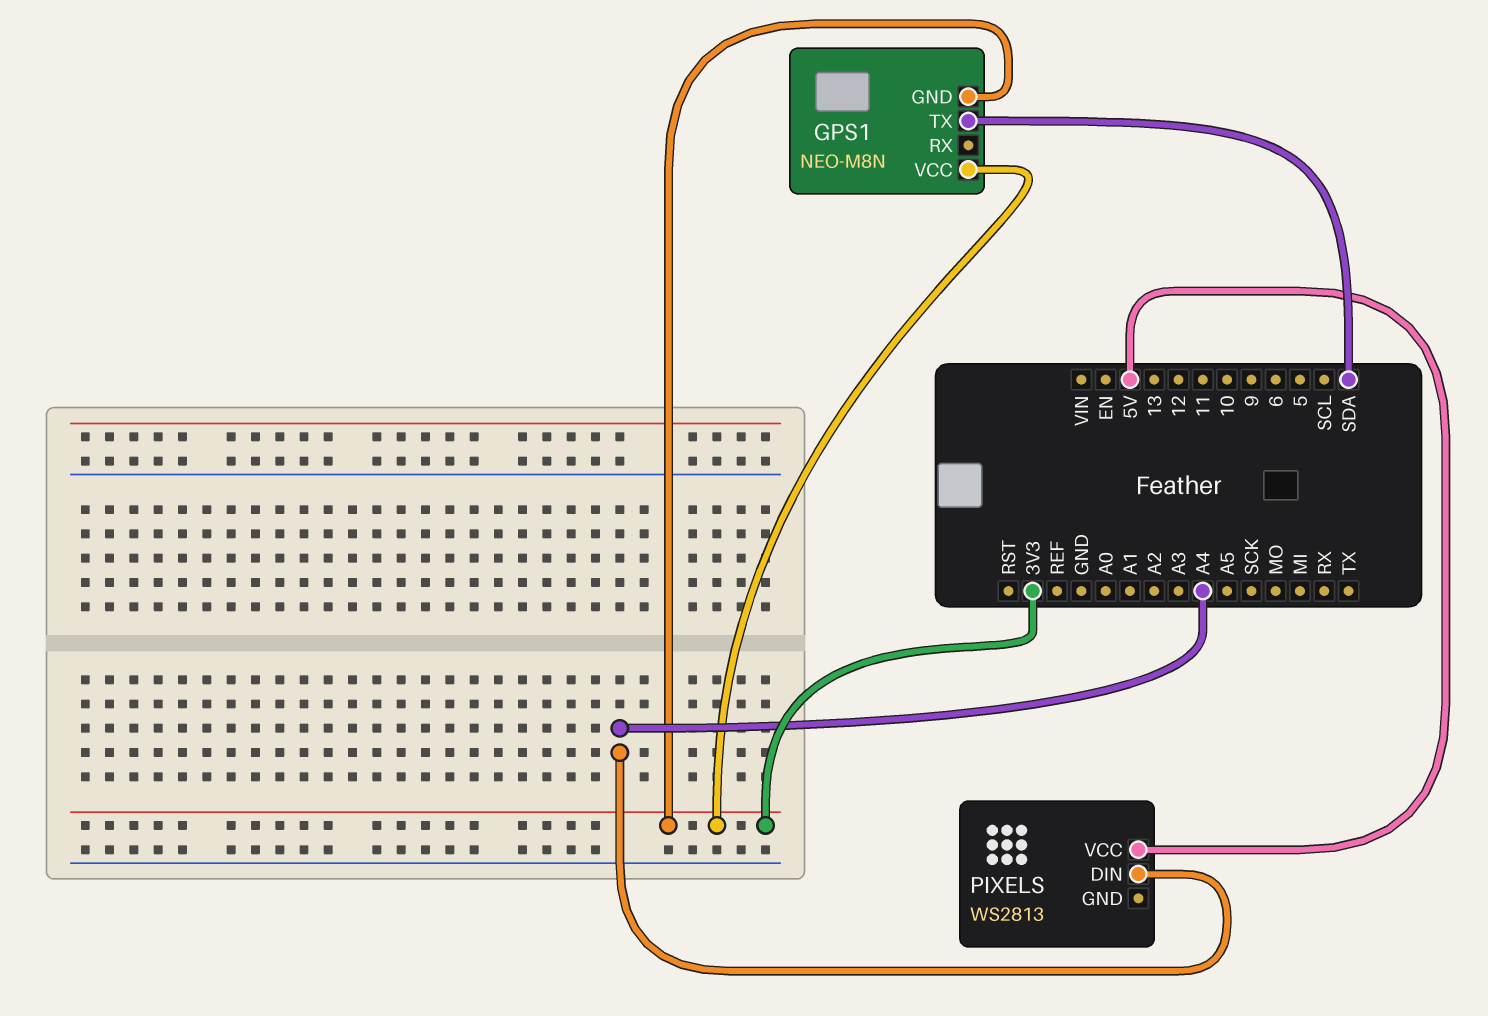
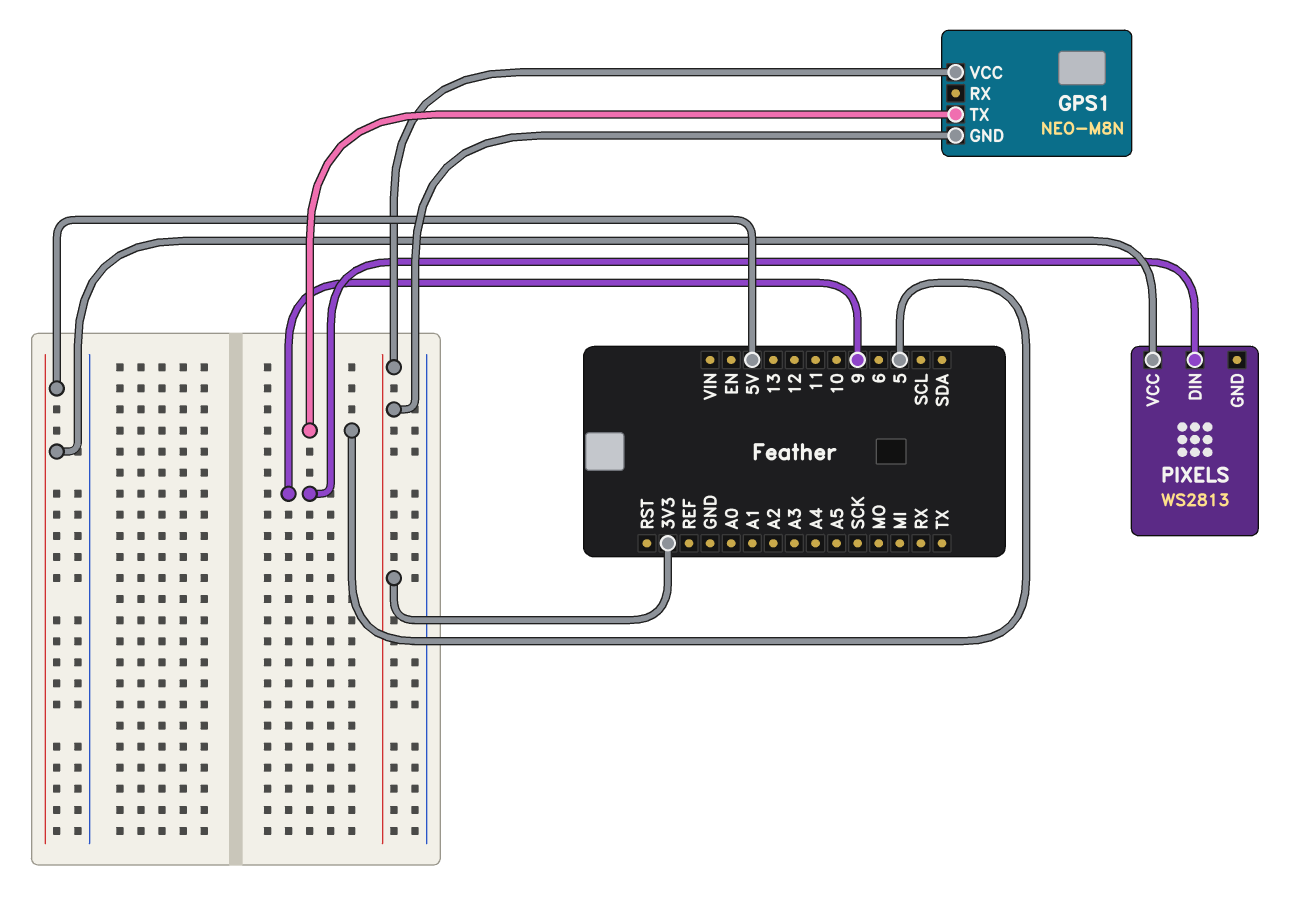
GPS1 pin TX: SDA -> 5
PIXELS pin DIN: A4 -> 9

